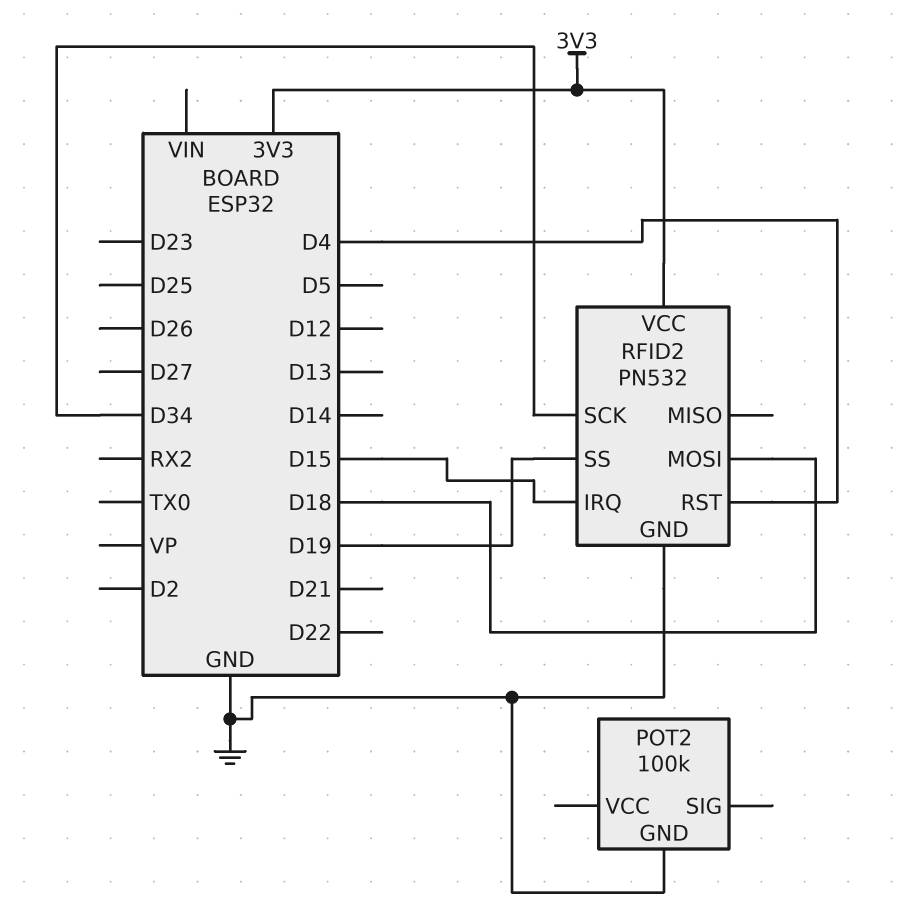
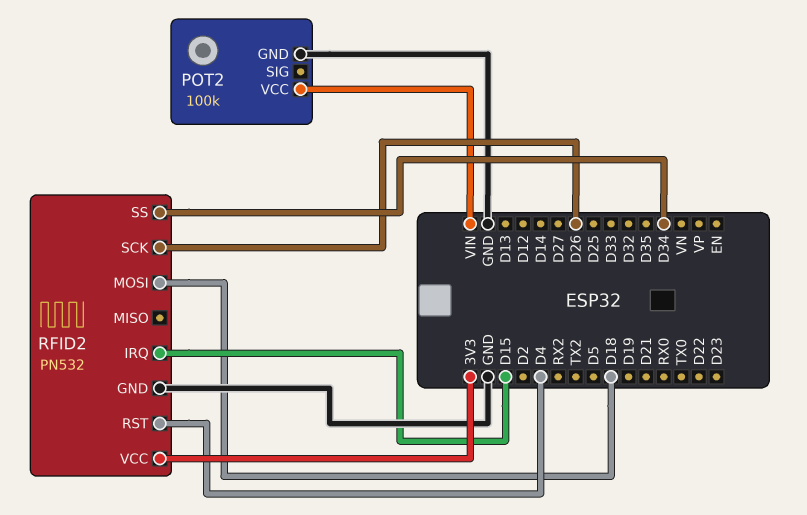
POT2 pin VCC: none -> VIN
RFID2 pin SCK: D34 -> D26
RFID2 pin SS: D19 -> D34

